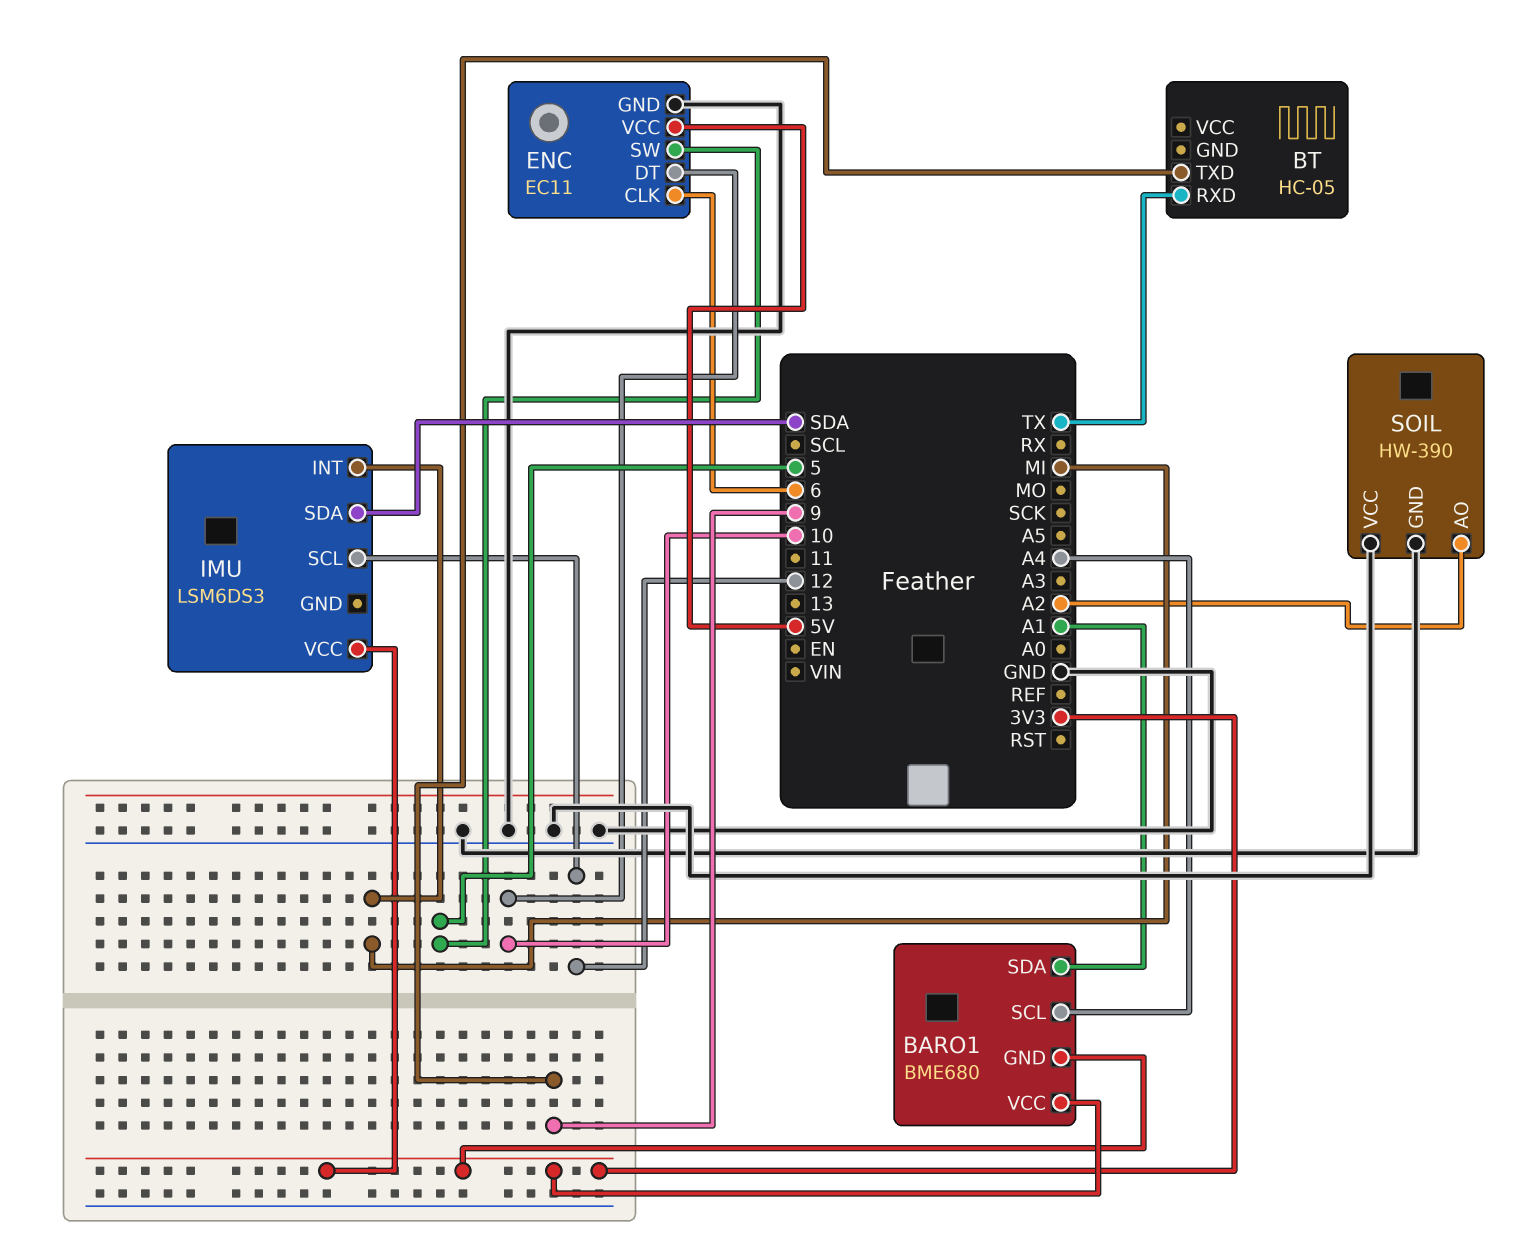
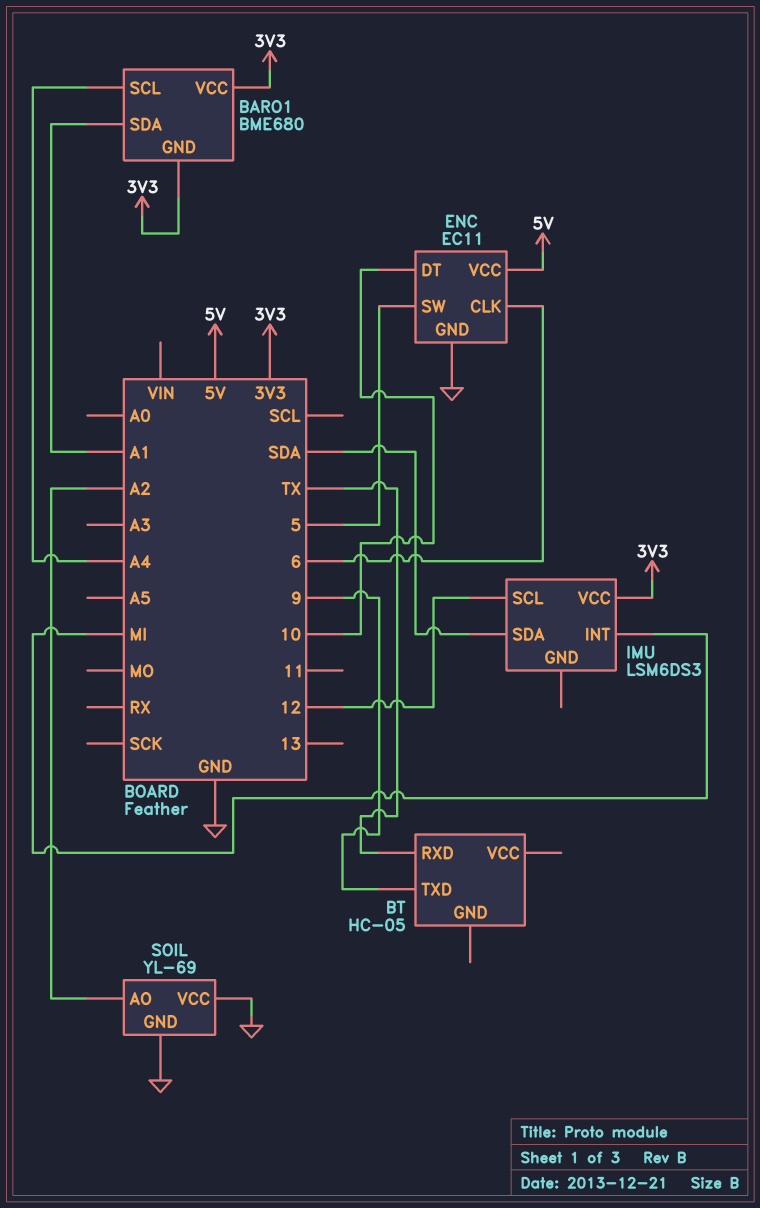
SOIL: HW-390 -> YL-69

